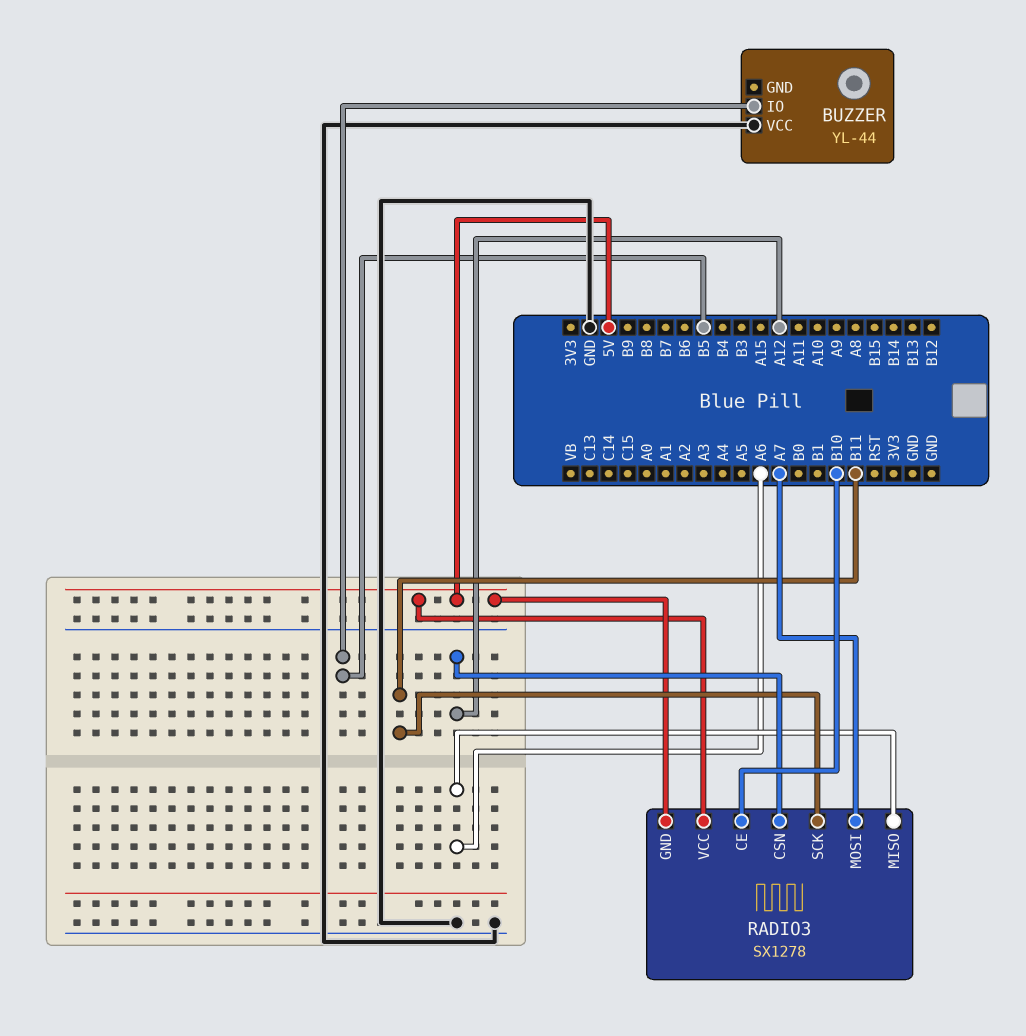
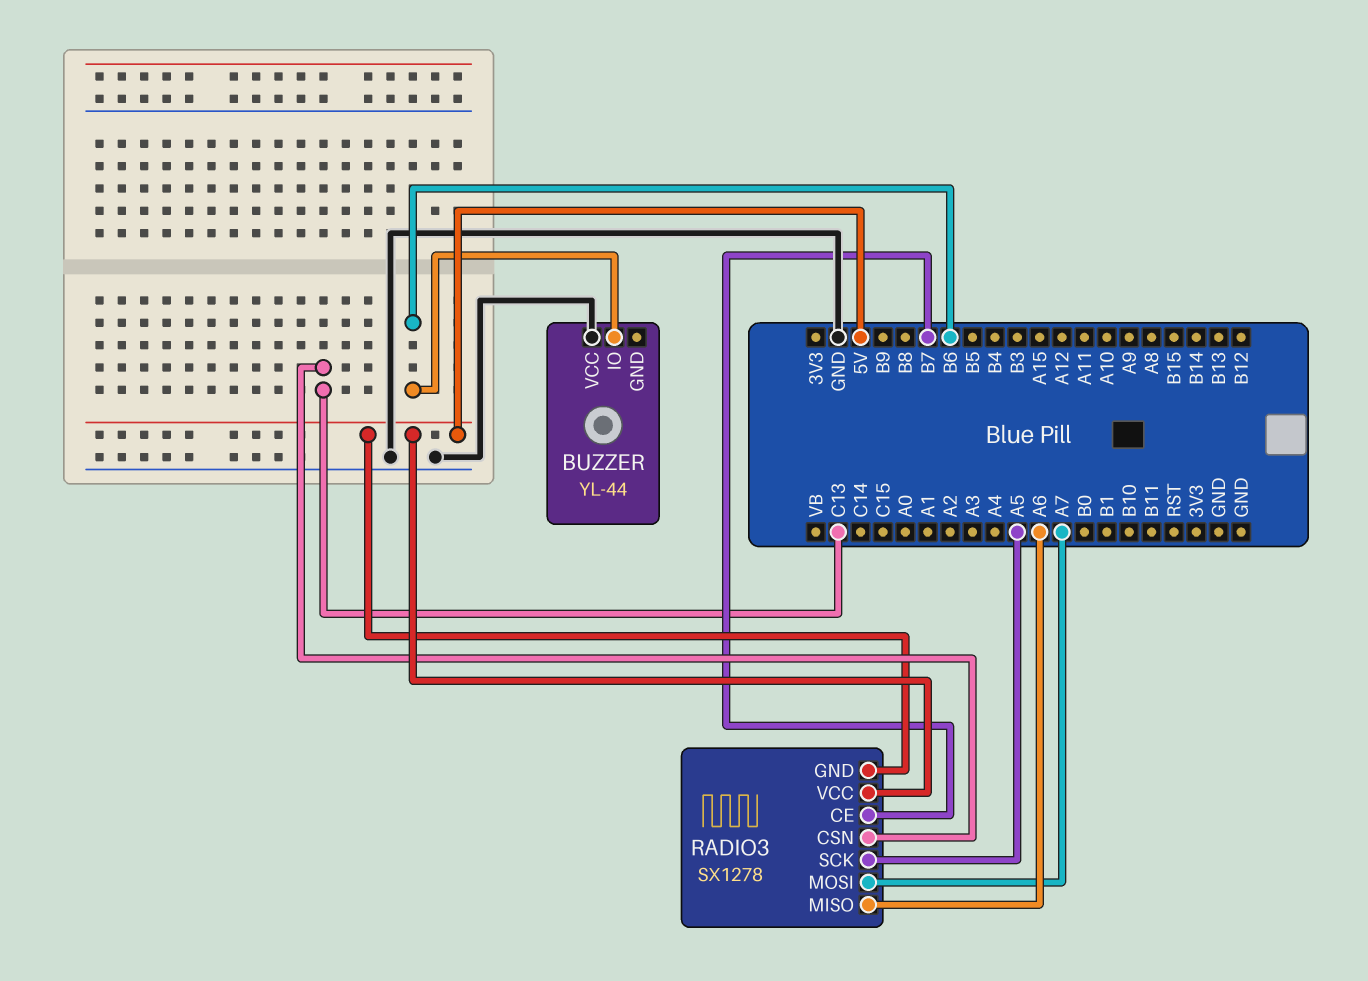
BUZZER pin IO: B5 -> B6
RADIO3 pin CE: B10 -> B7
RADIO3 pin CSN: A12 -> C13
RADIO3 pin SCK: B11 -> A5

